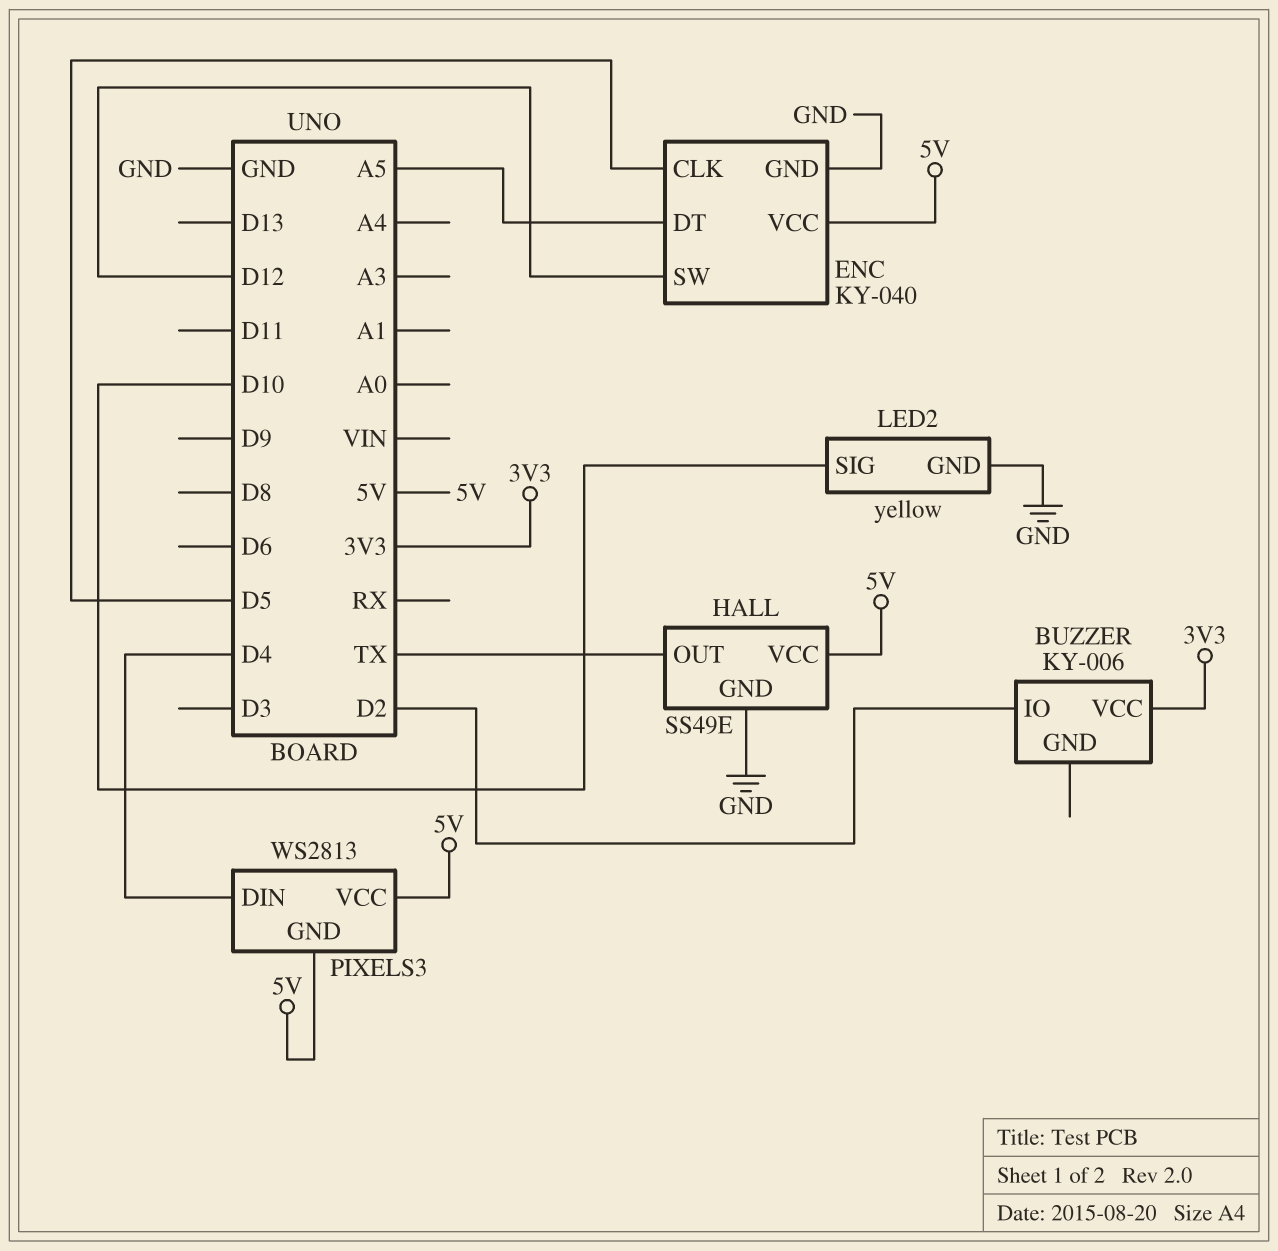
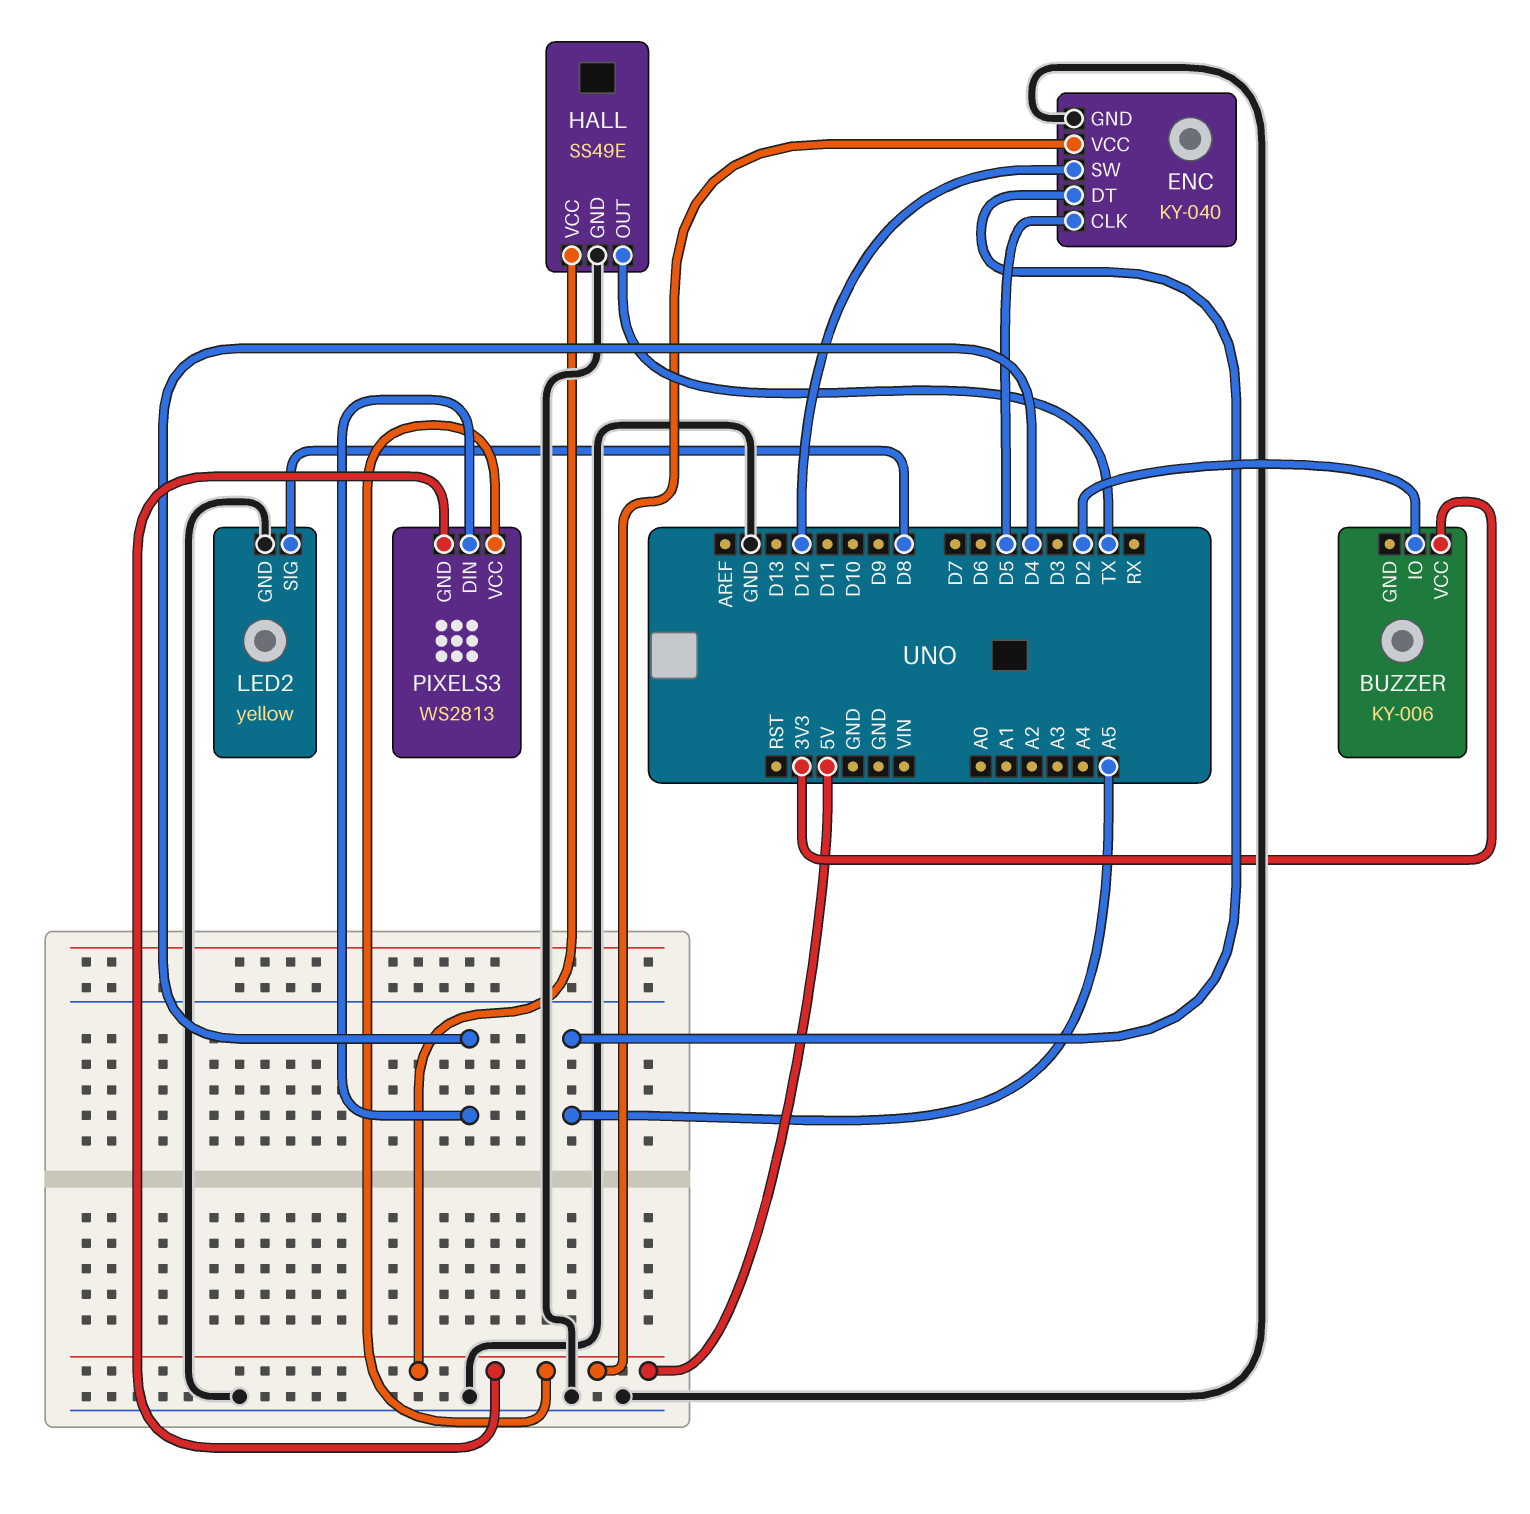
LED2 pin SIG: D10 -> D8

